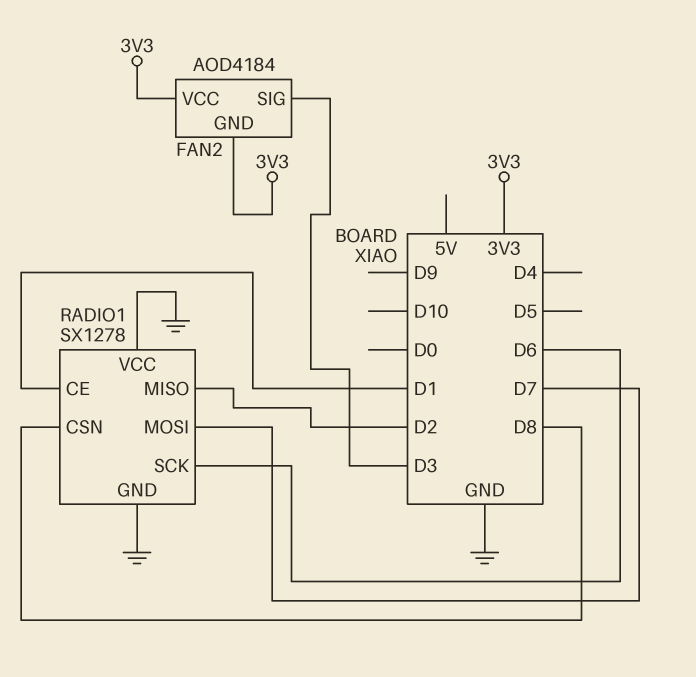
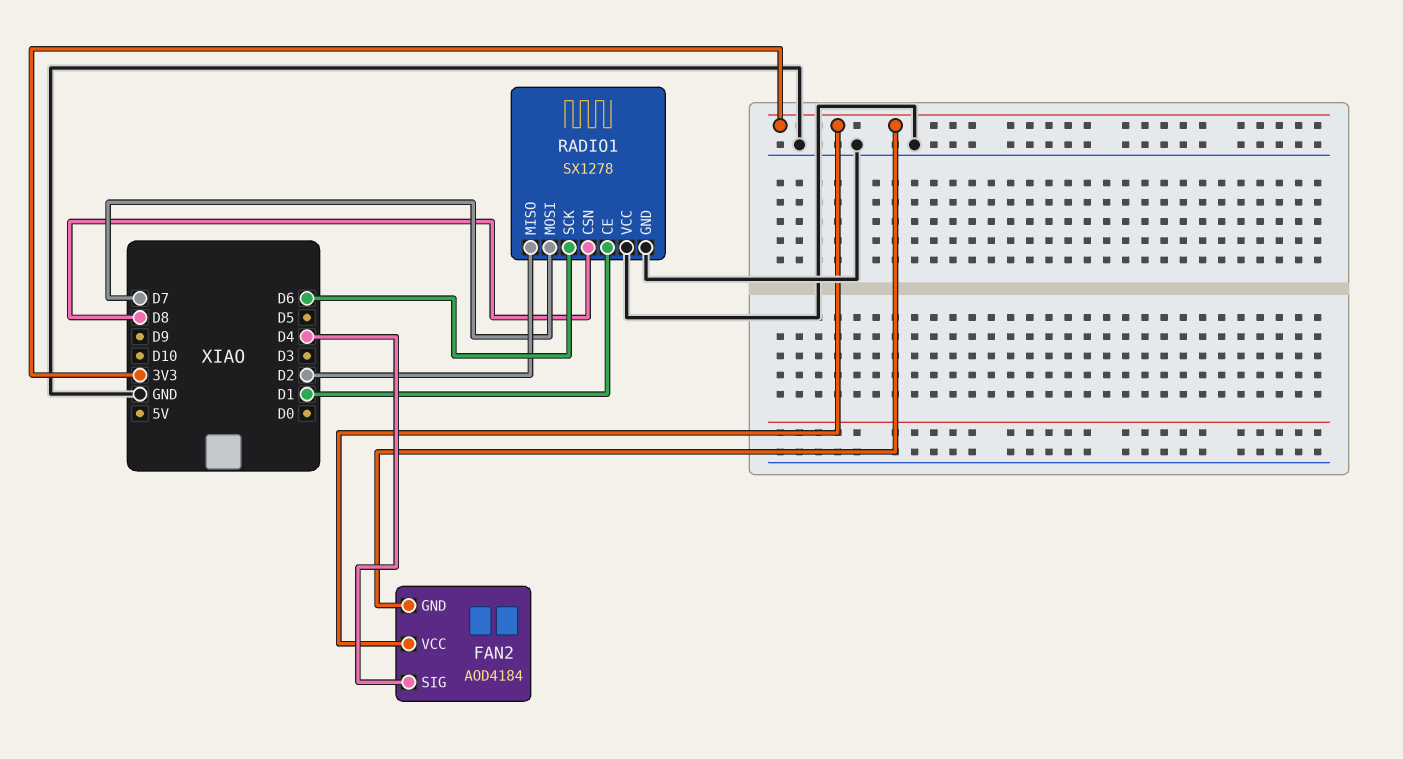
FAN2 pin SIG: D3 -> D4

